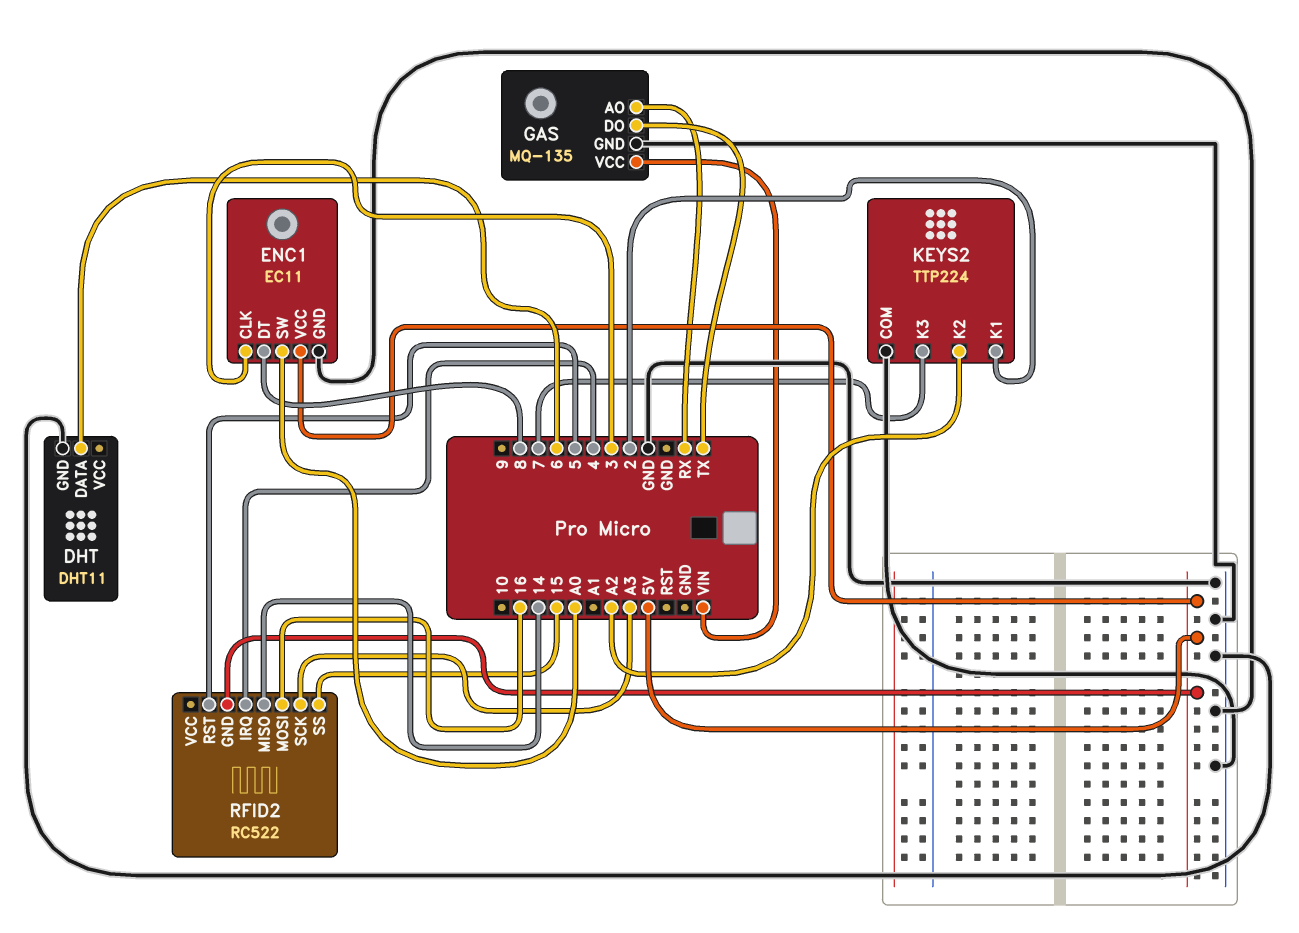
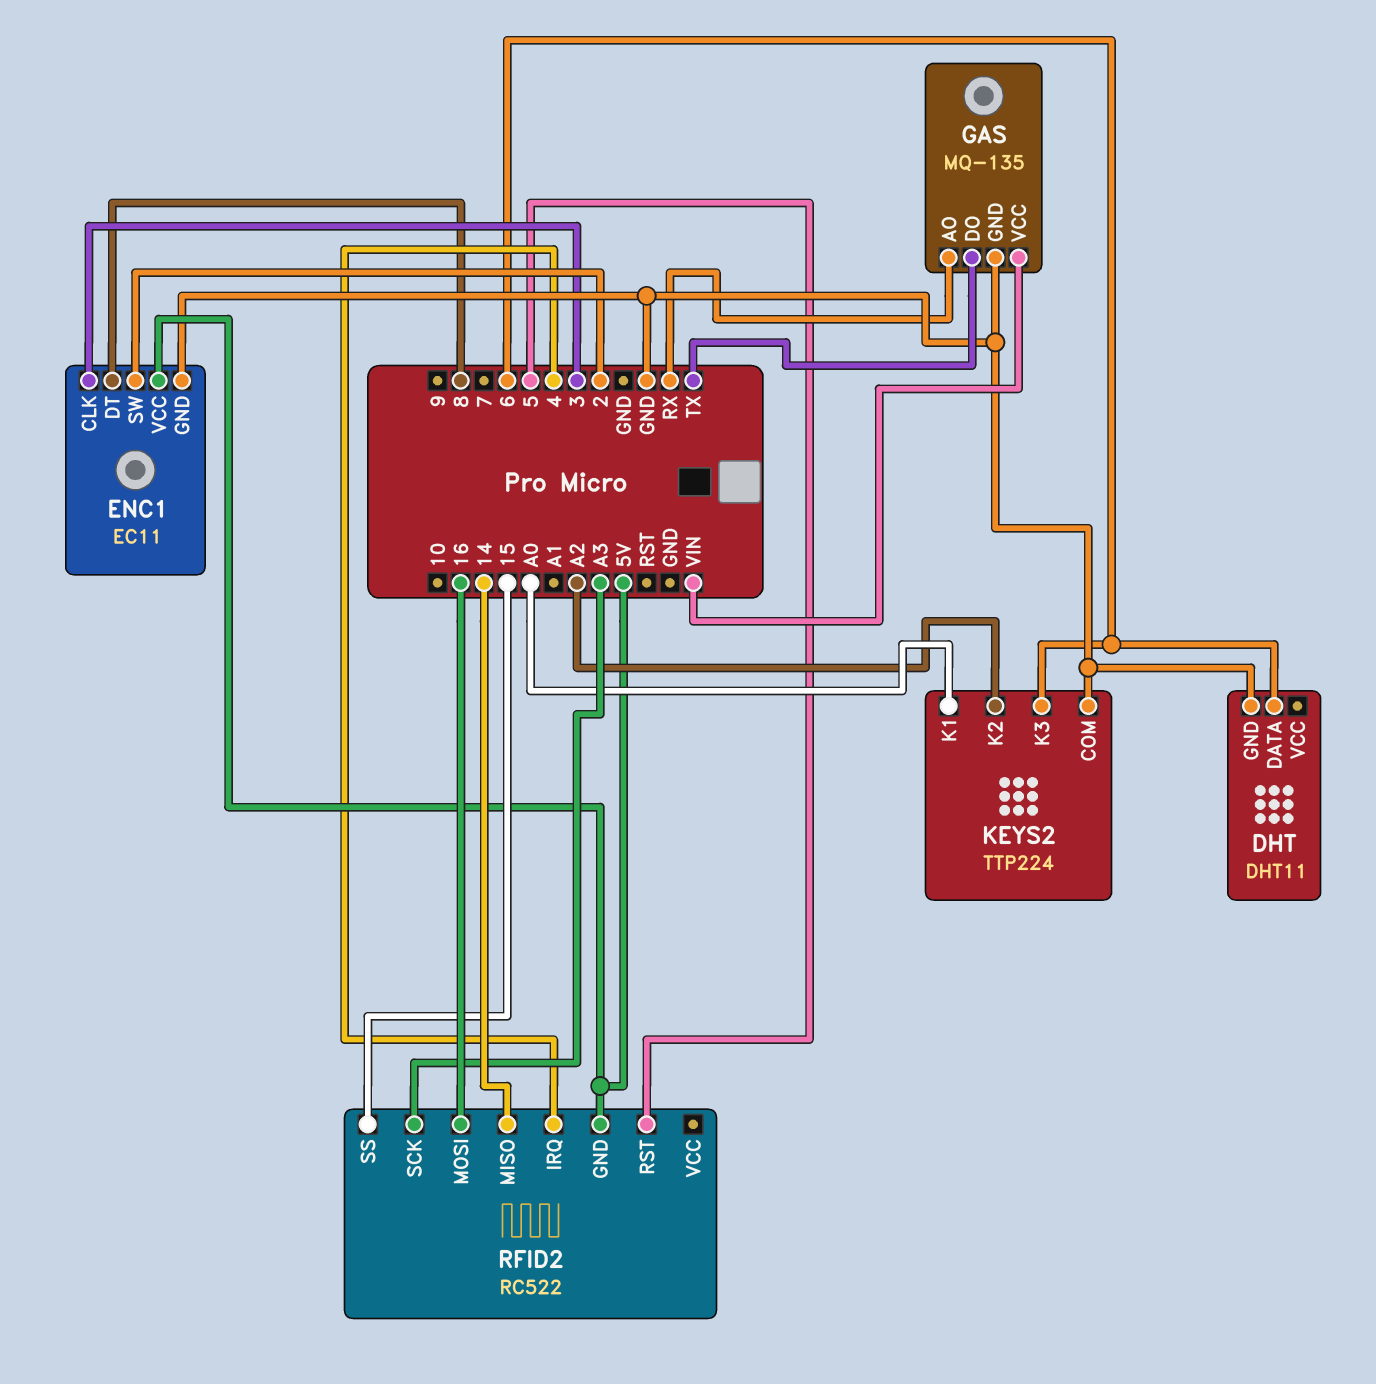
ENC1 pin SW: A0 -> 2
KEYS2 pin K1: 2 -> A0
KEYS2 pin K3: 7 -> 6

